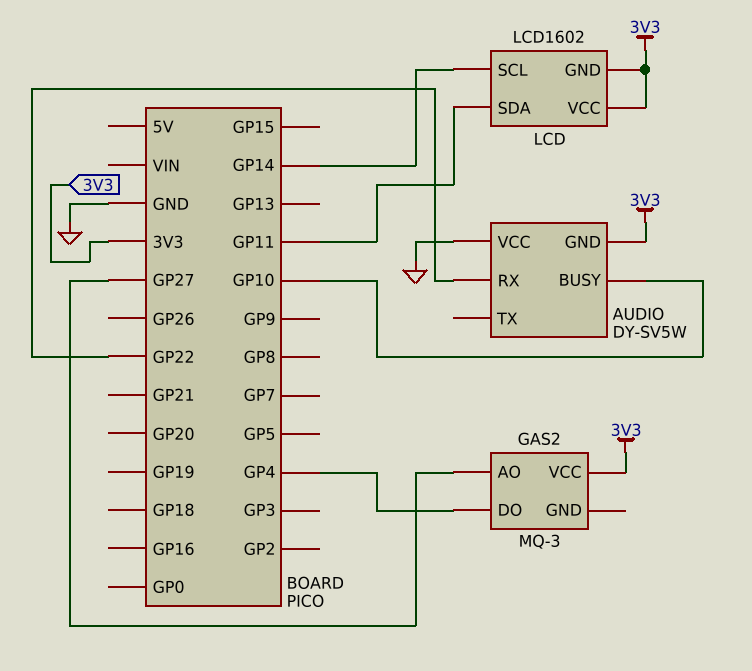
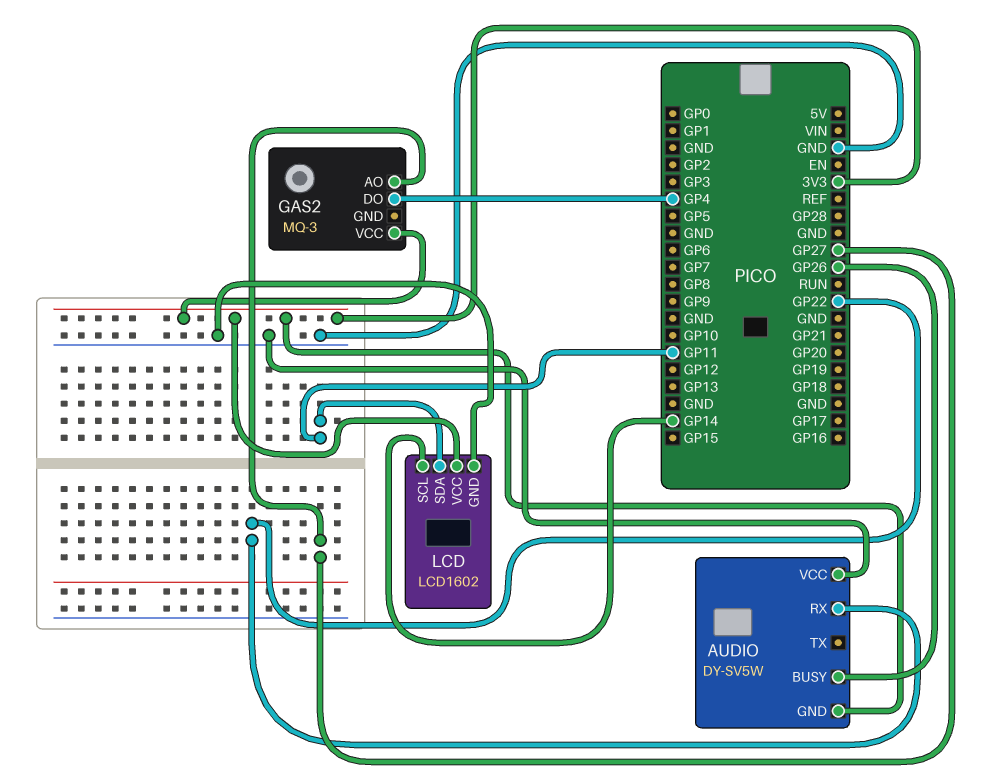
AUDIO pin BUSY: GP10 -> GP26
LCD pin GND: 3V3 -> GND

